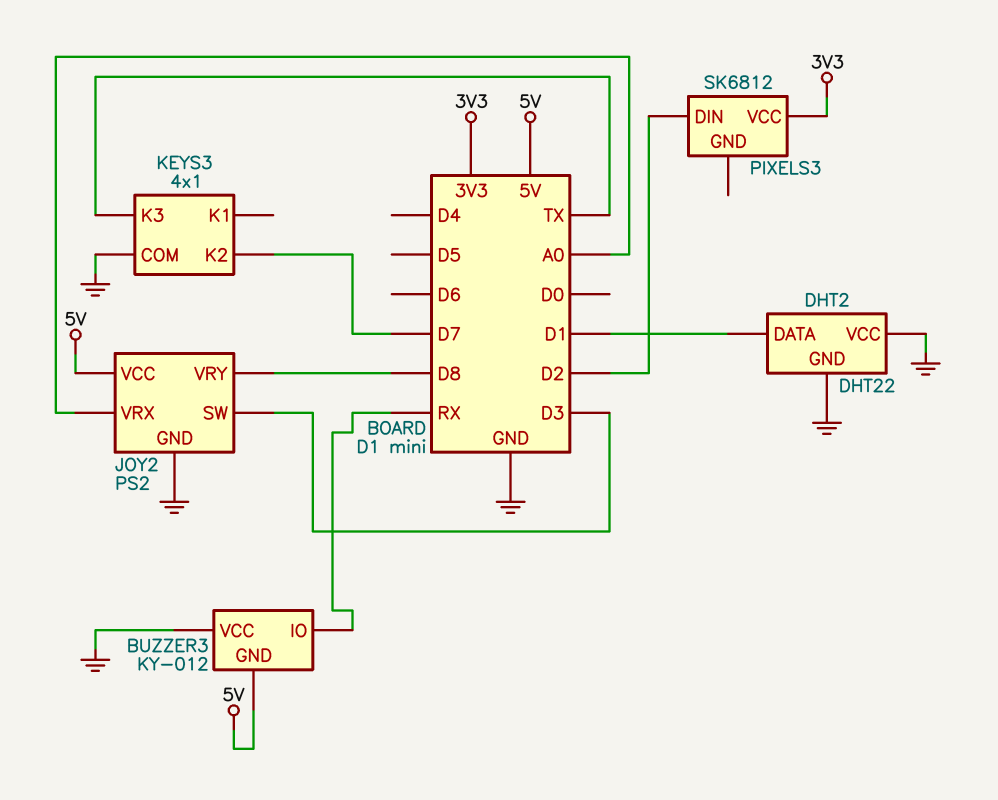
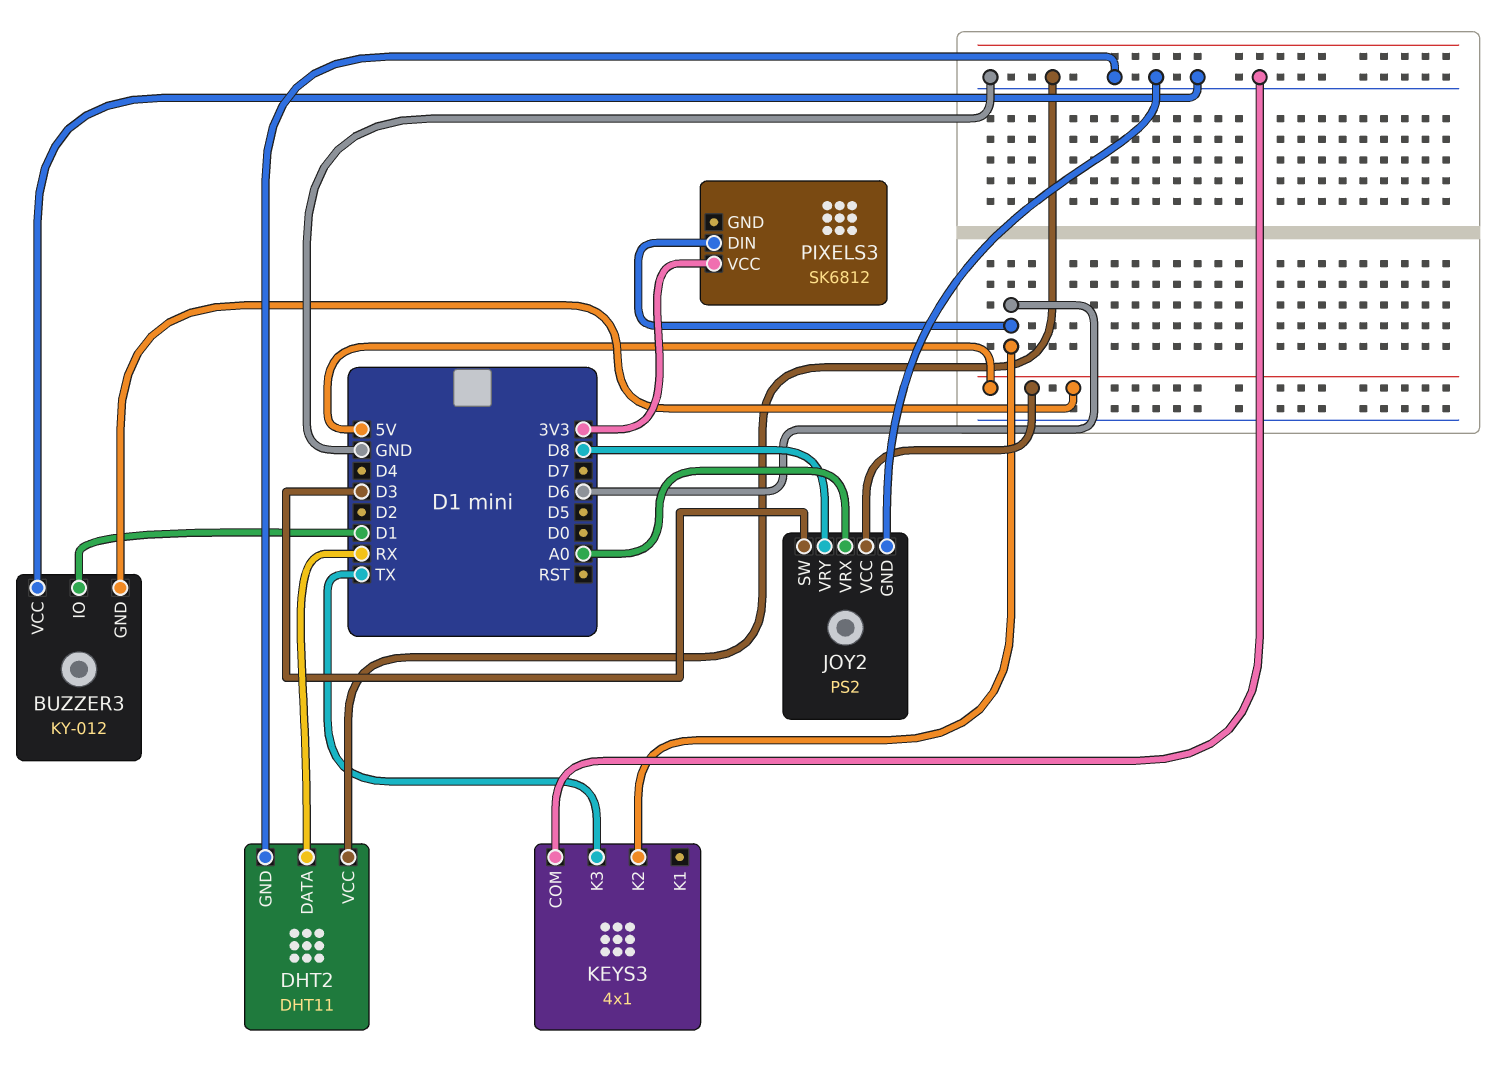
BUZZER3 pin IO: RX -> D1
DHT2: DHT22 -> DHT11
DHT2 pin DATA: D1 -> RX
KEYS3 pin K2: D7 -> D6
PIXELS3 pin DIN: D2 -> D6

